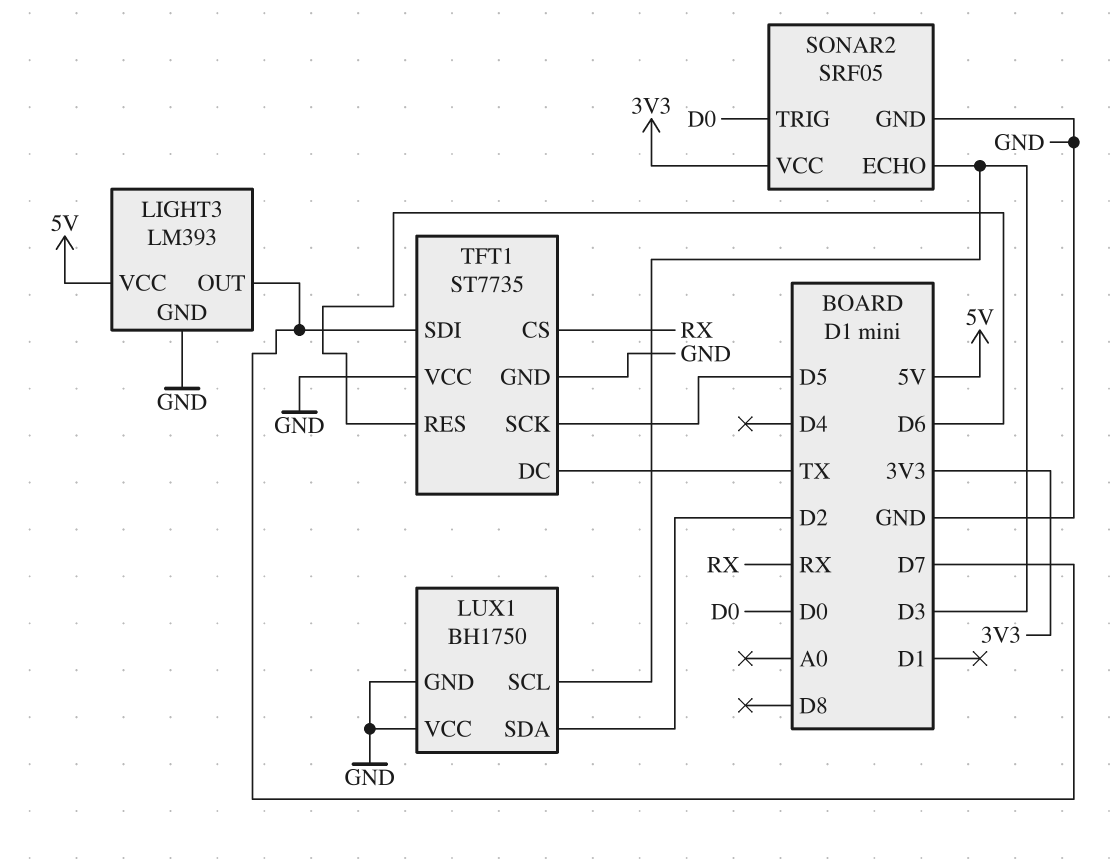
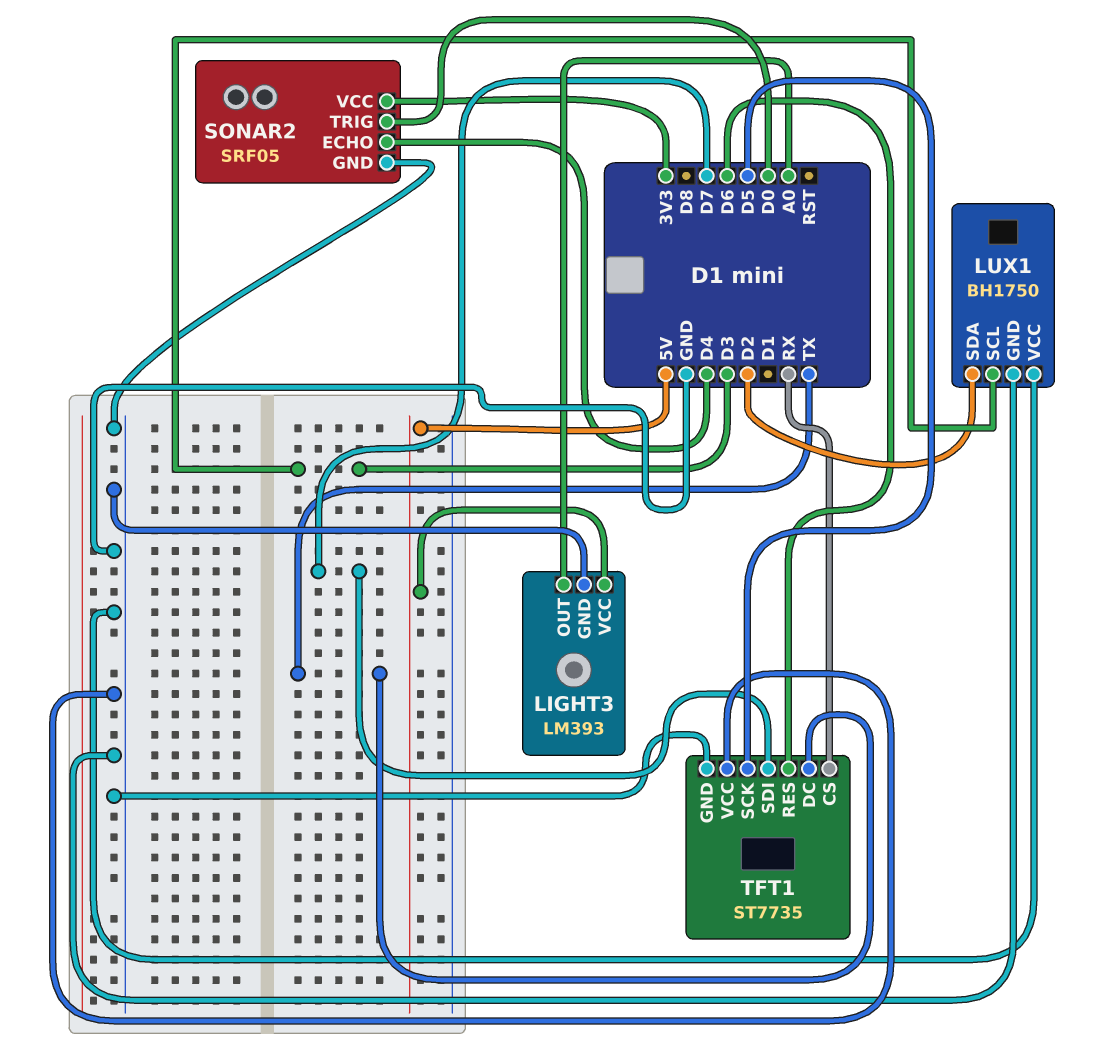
LIGHT3 pin OUT: D7 -> A0
SONAR2 pin ECHO: D3 -> D4

